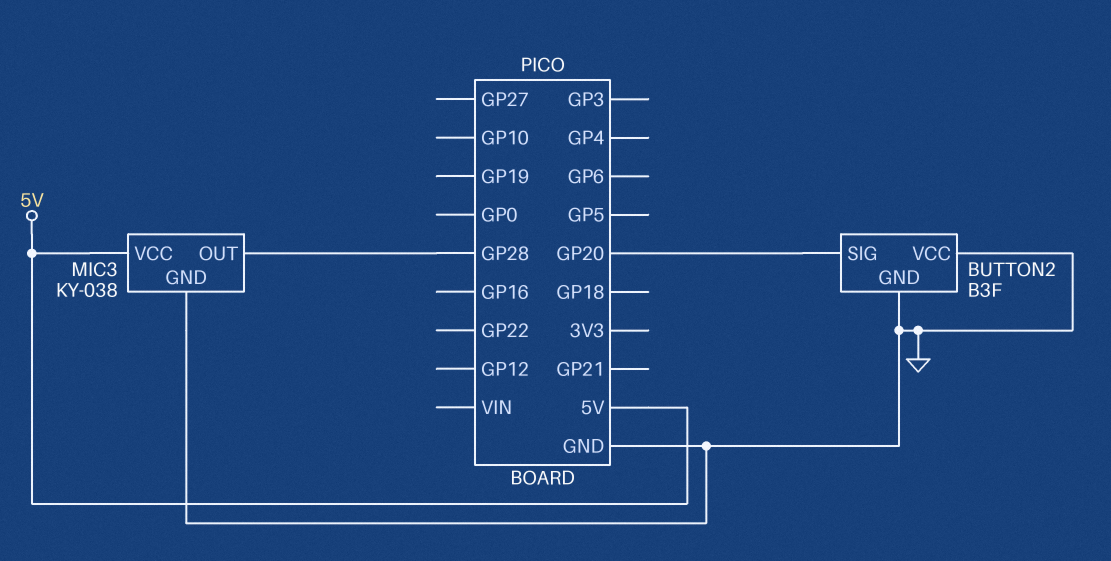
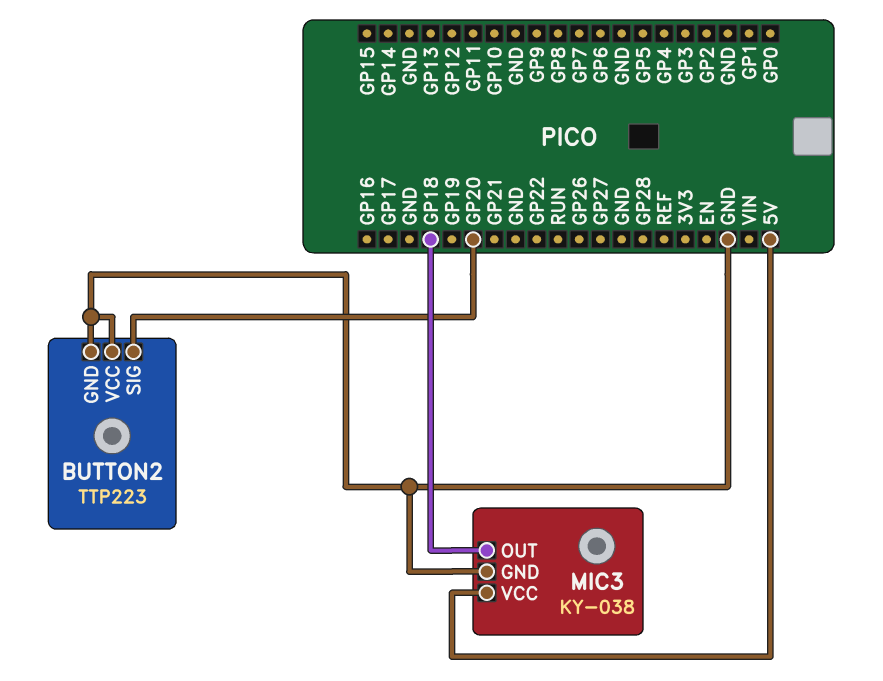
BUTTON2: B3F -> TTP223
MIC3 pin OUT: GP28 -> GP18

